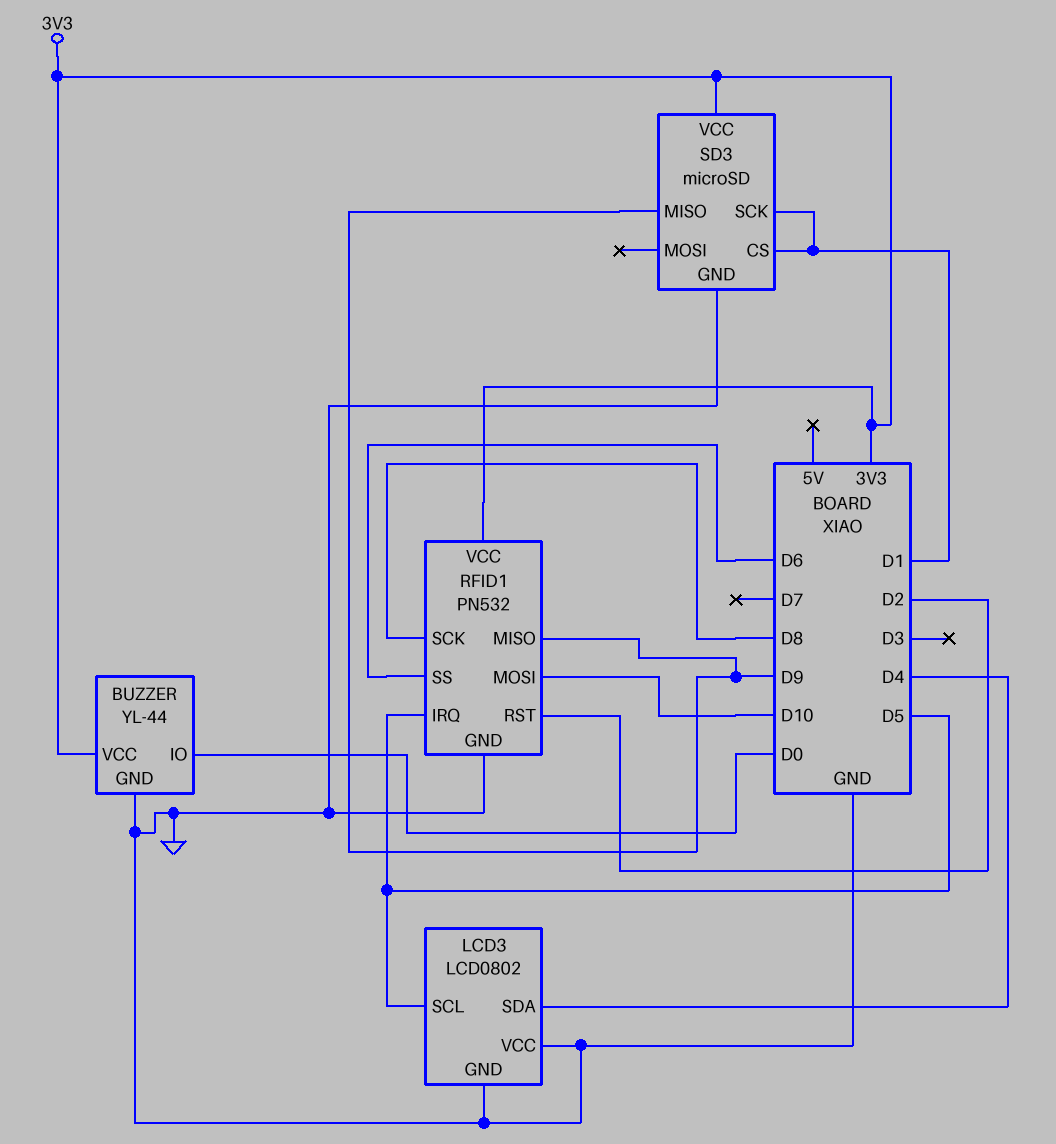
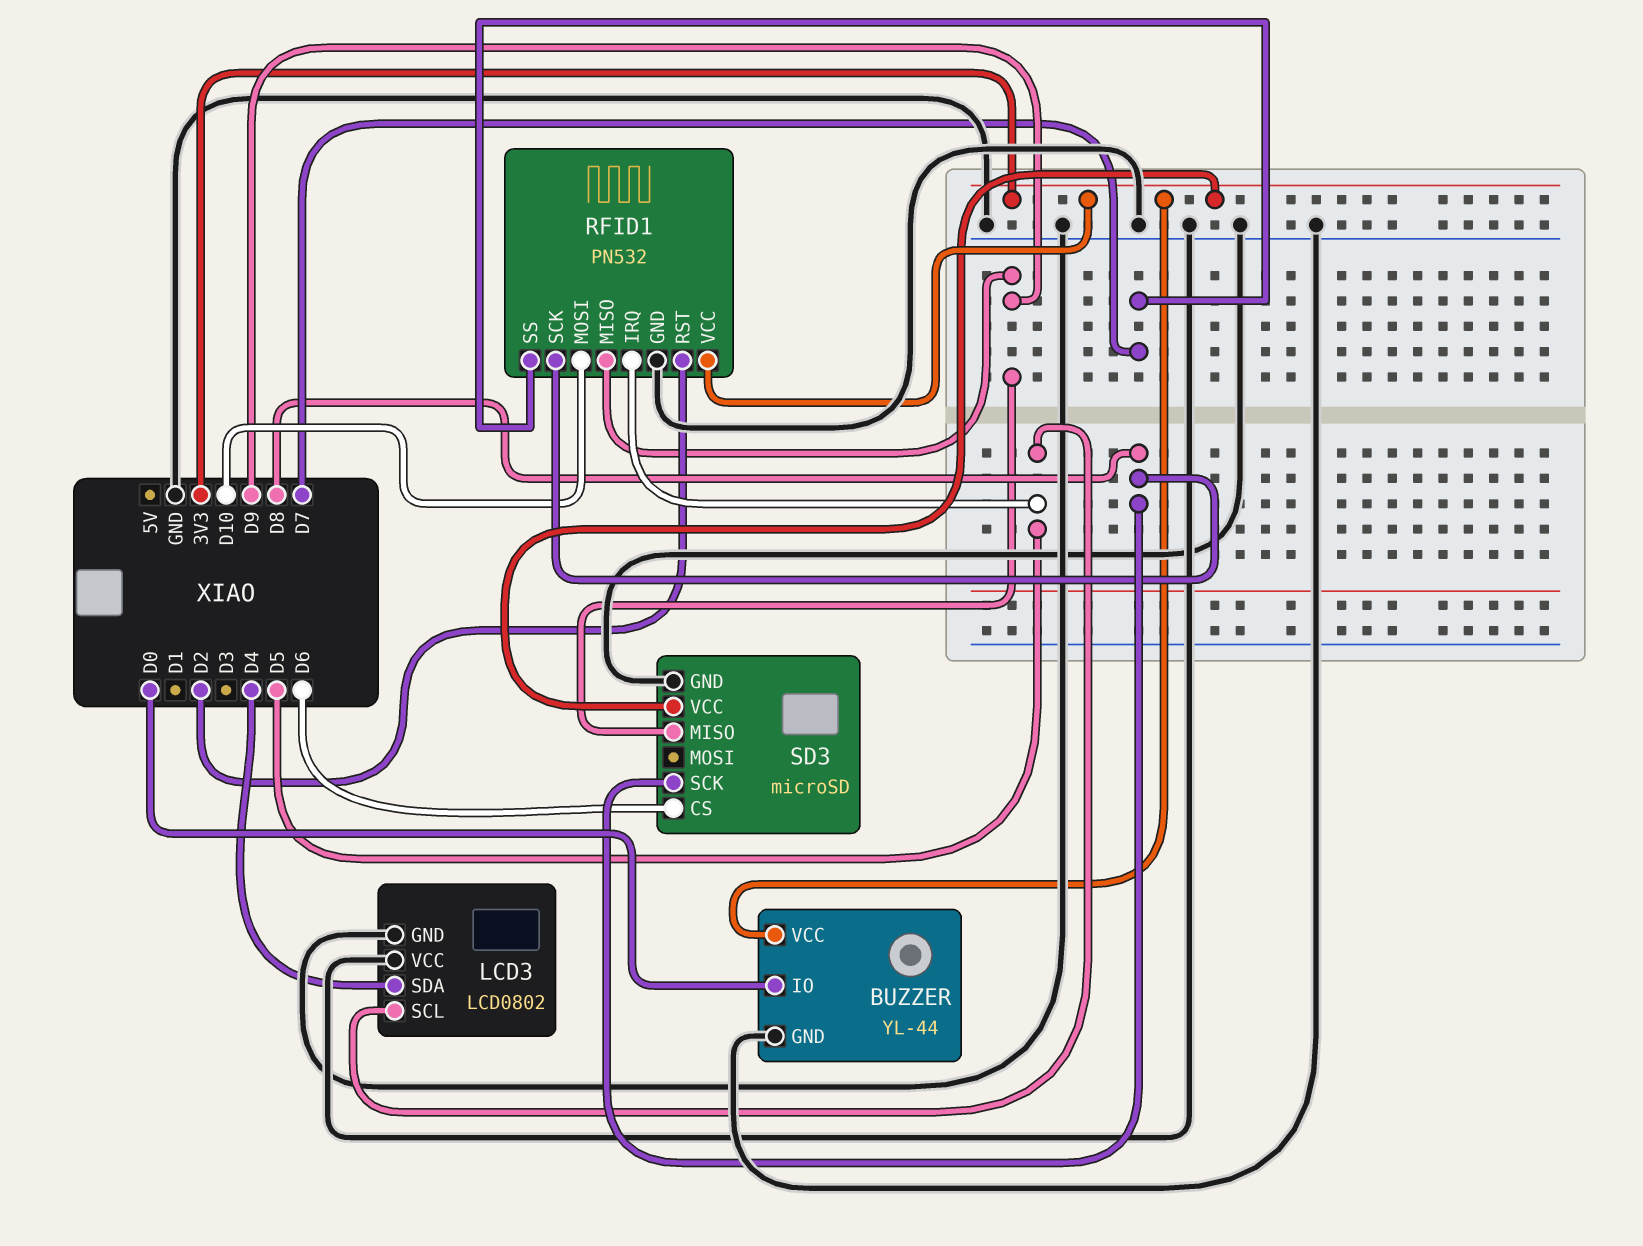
RFID1 pin SS: D6 -> D7
SD3 pin CS: D1 -> D6
SD3 pin SCK: D1 -> D8

